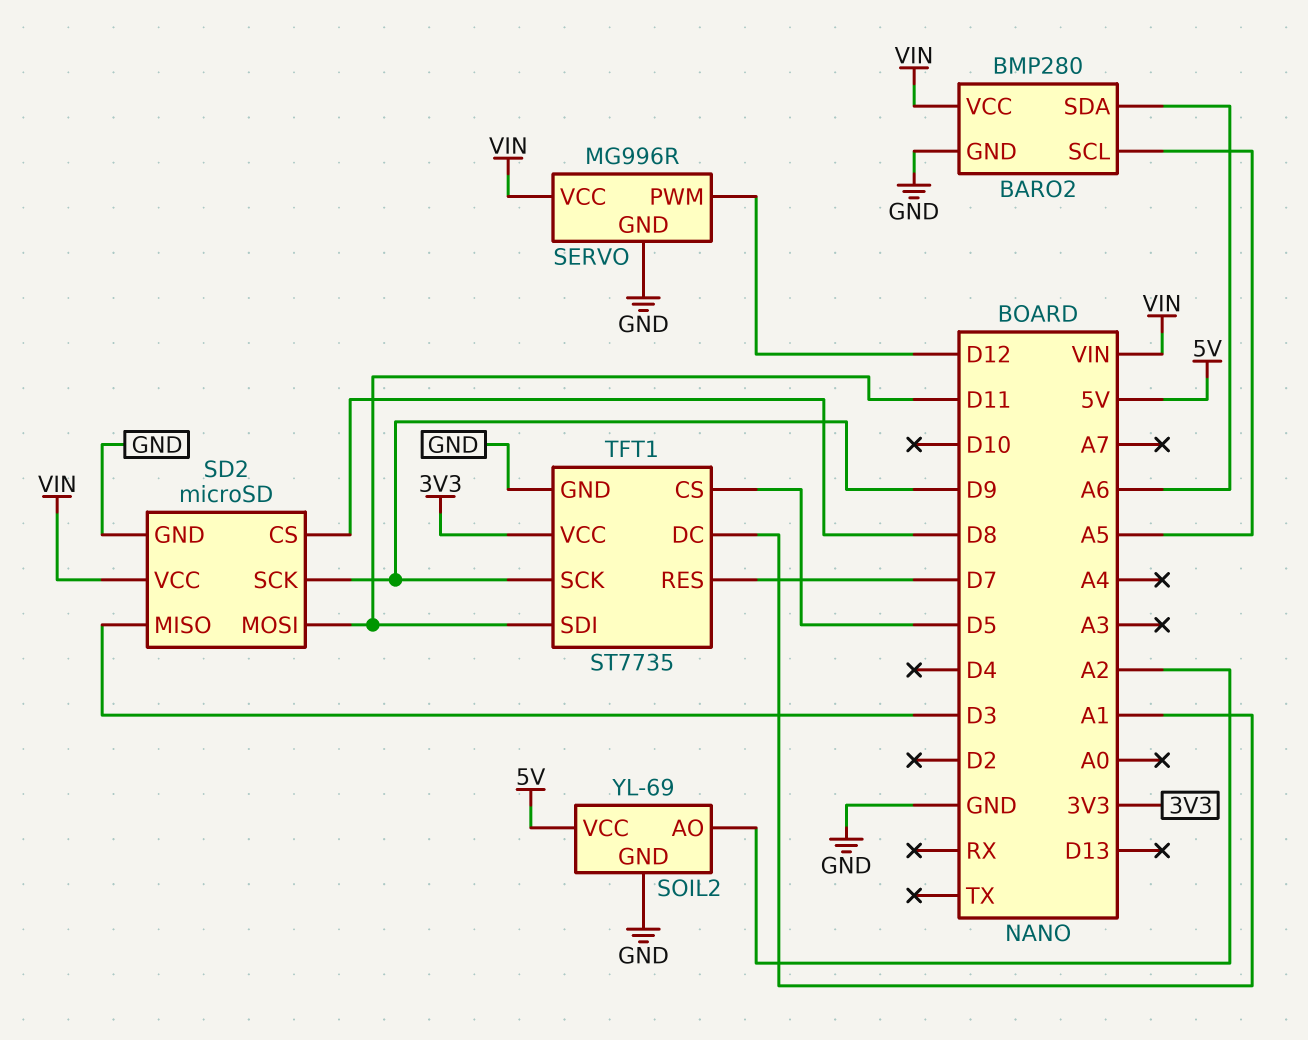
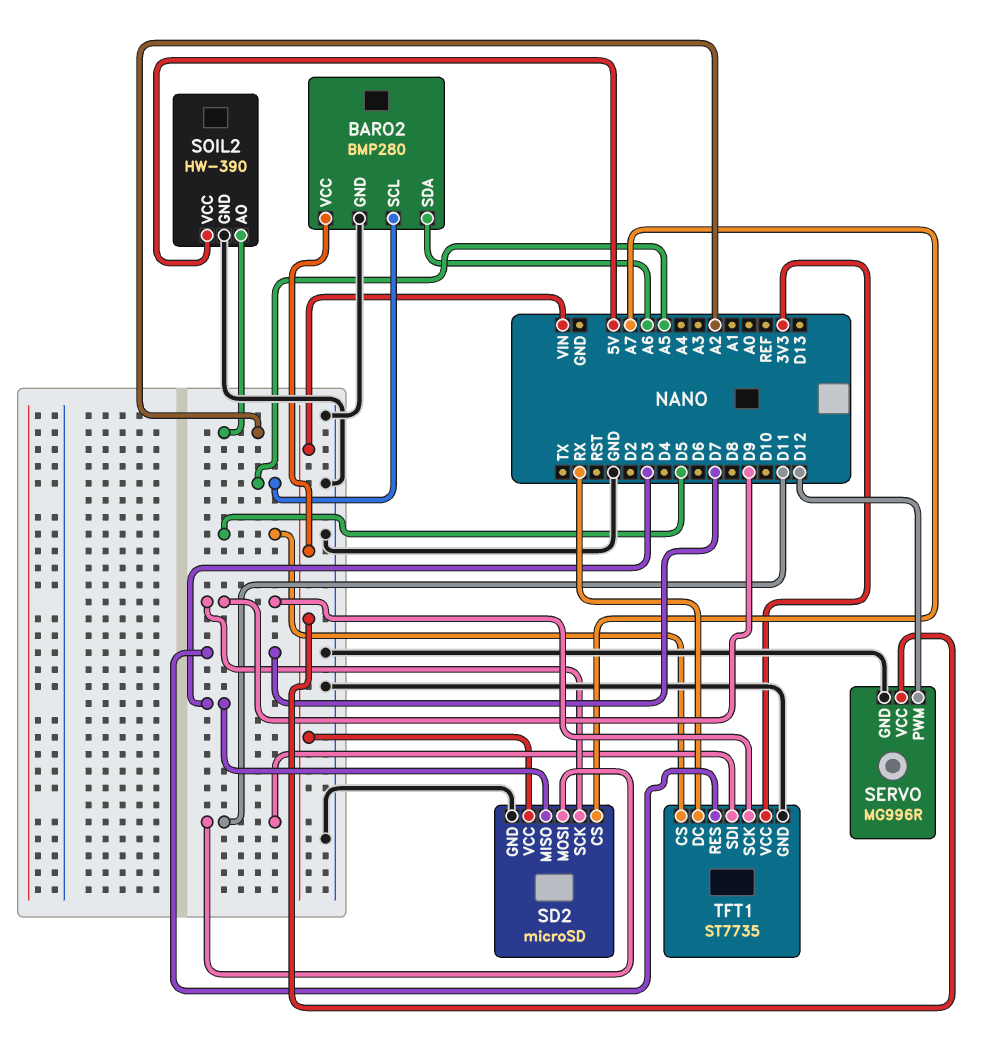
SD2 pin CS: D8 -> A7
SOIL2: YL-69 -> HW-390
TFT1 pin DC: A1 -> RX

